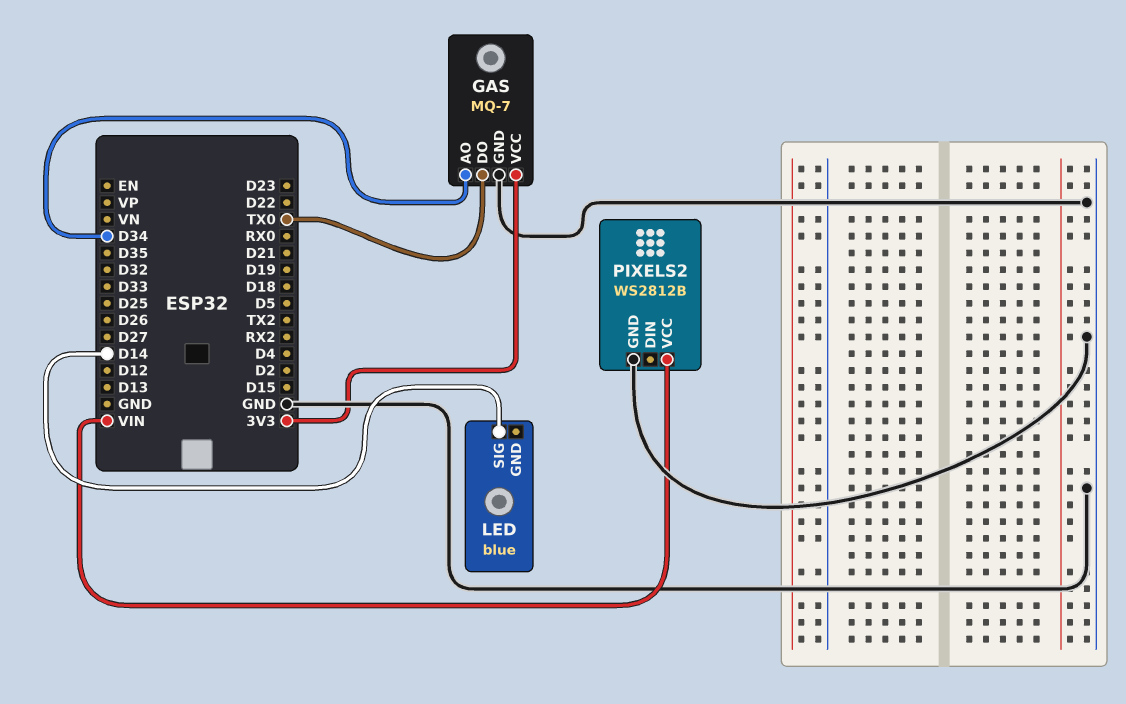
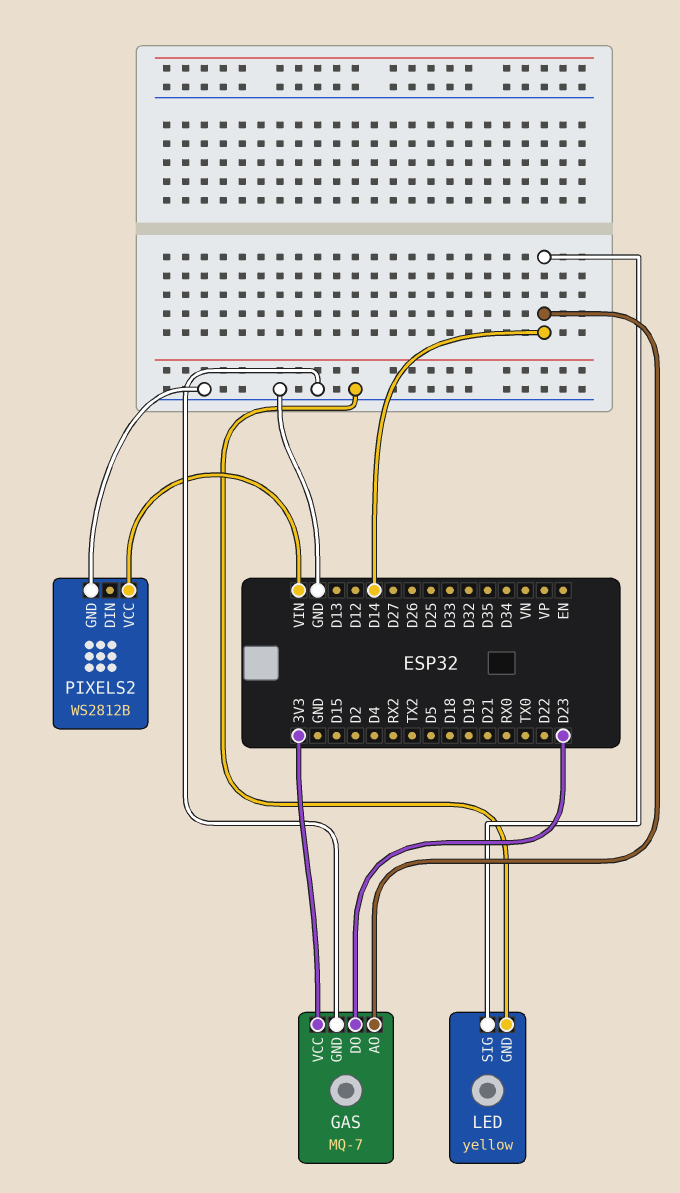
GAS pin AO: D34 -> D14
GAS pin DO: TX0 -> D23
LED: blue -> yellow
LED pin GND: none -> GND

